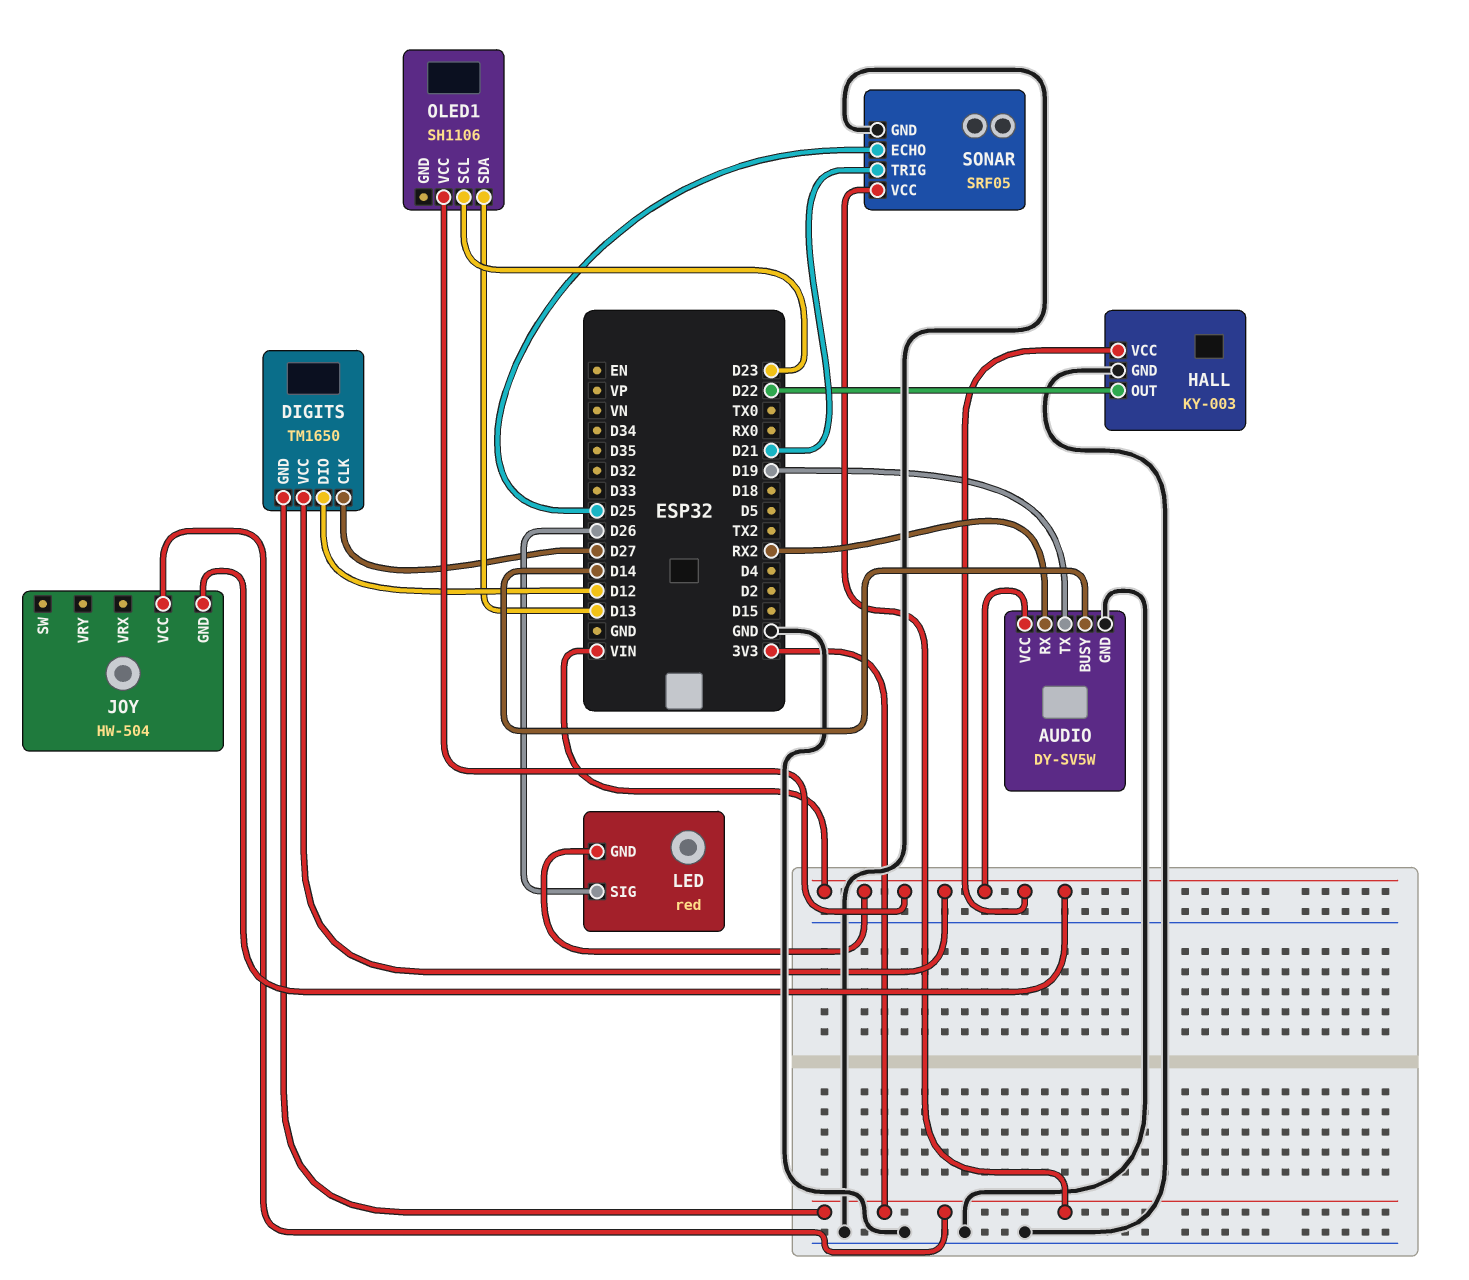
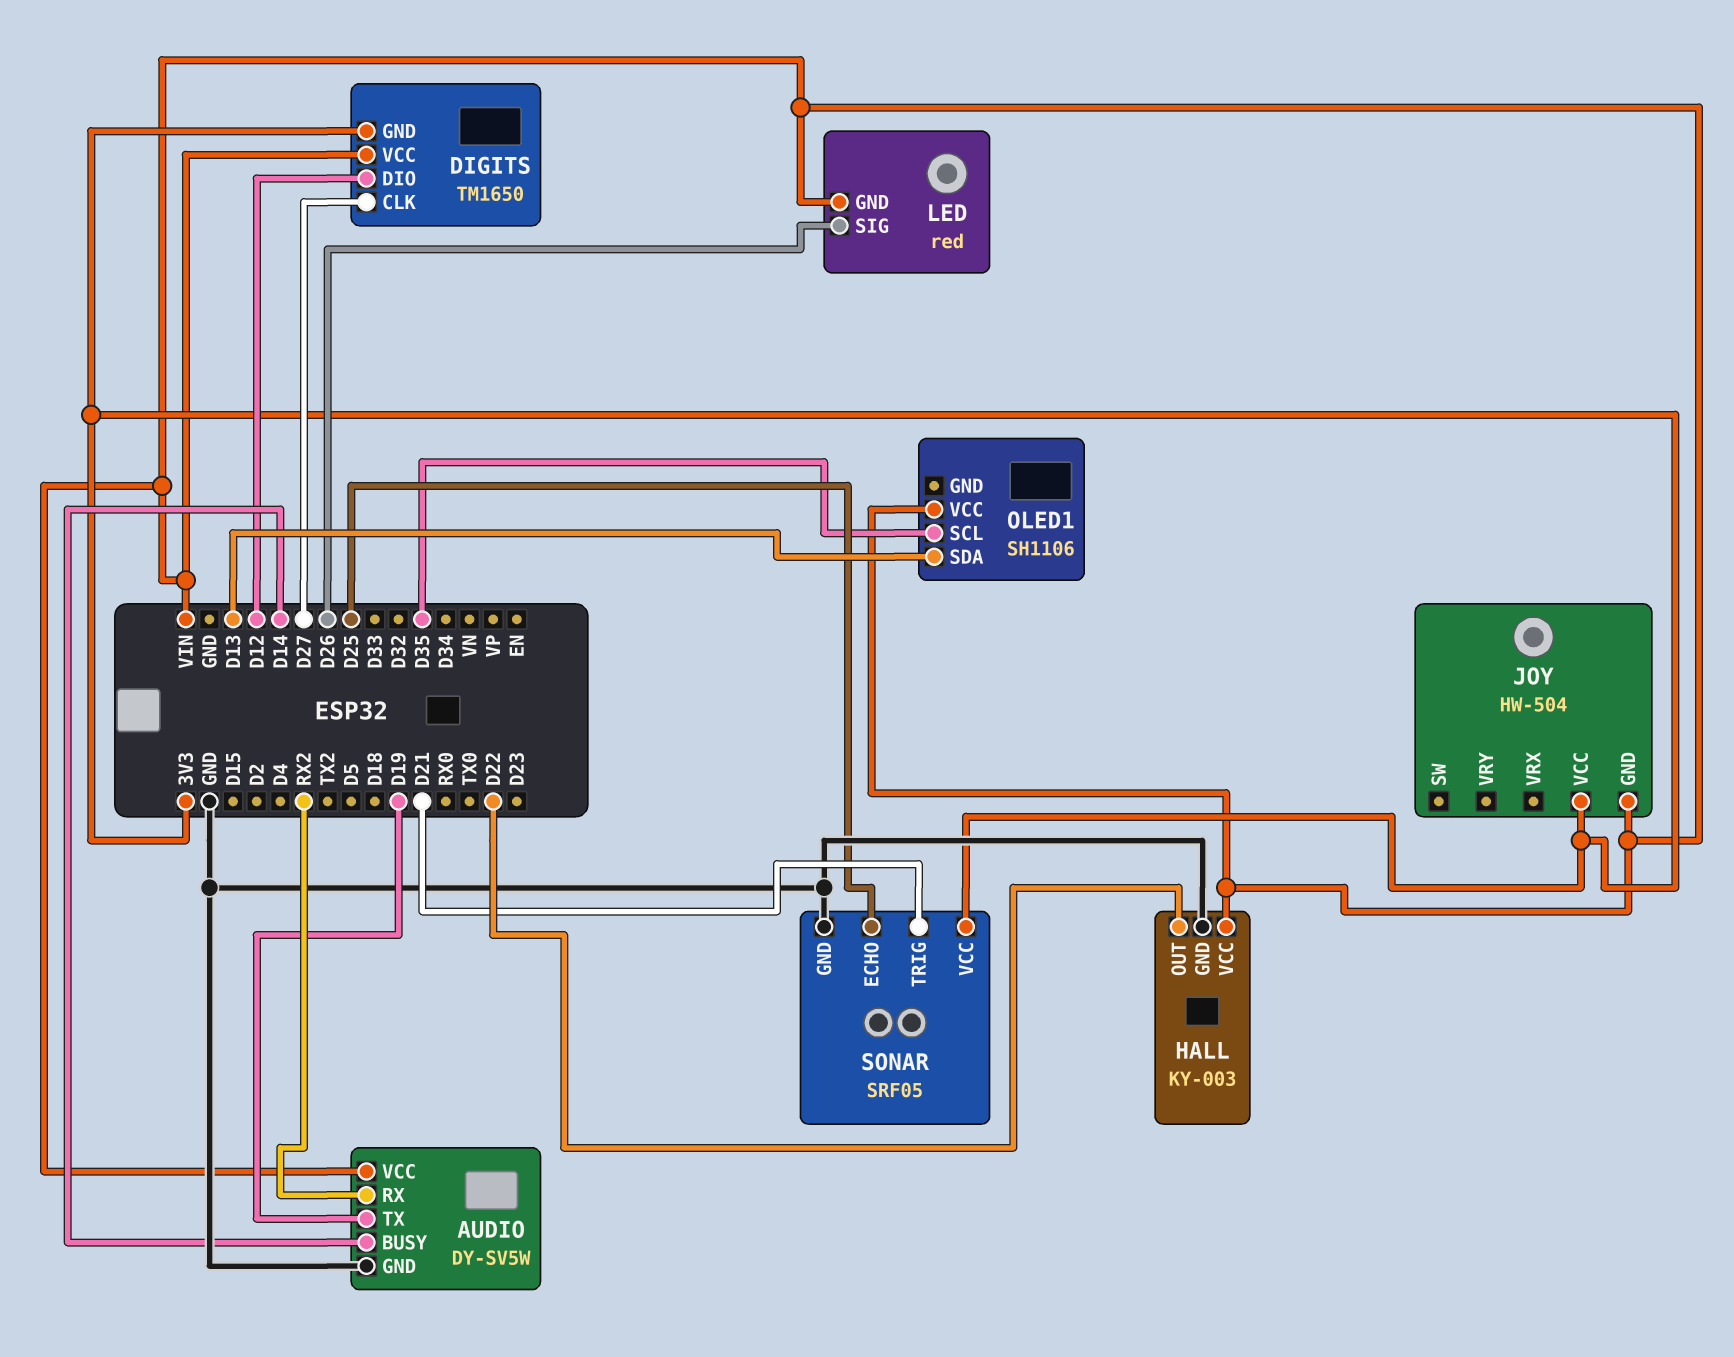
OLED1 pin SCL: D23 -> D35

